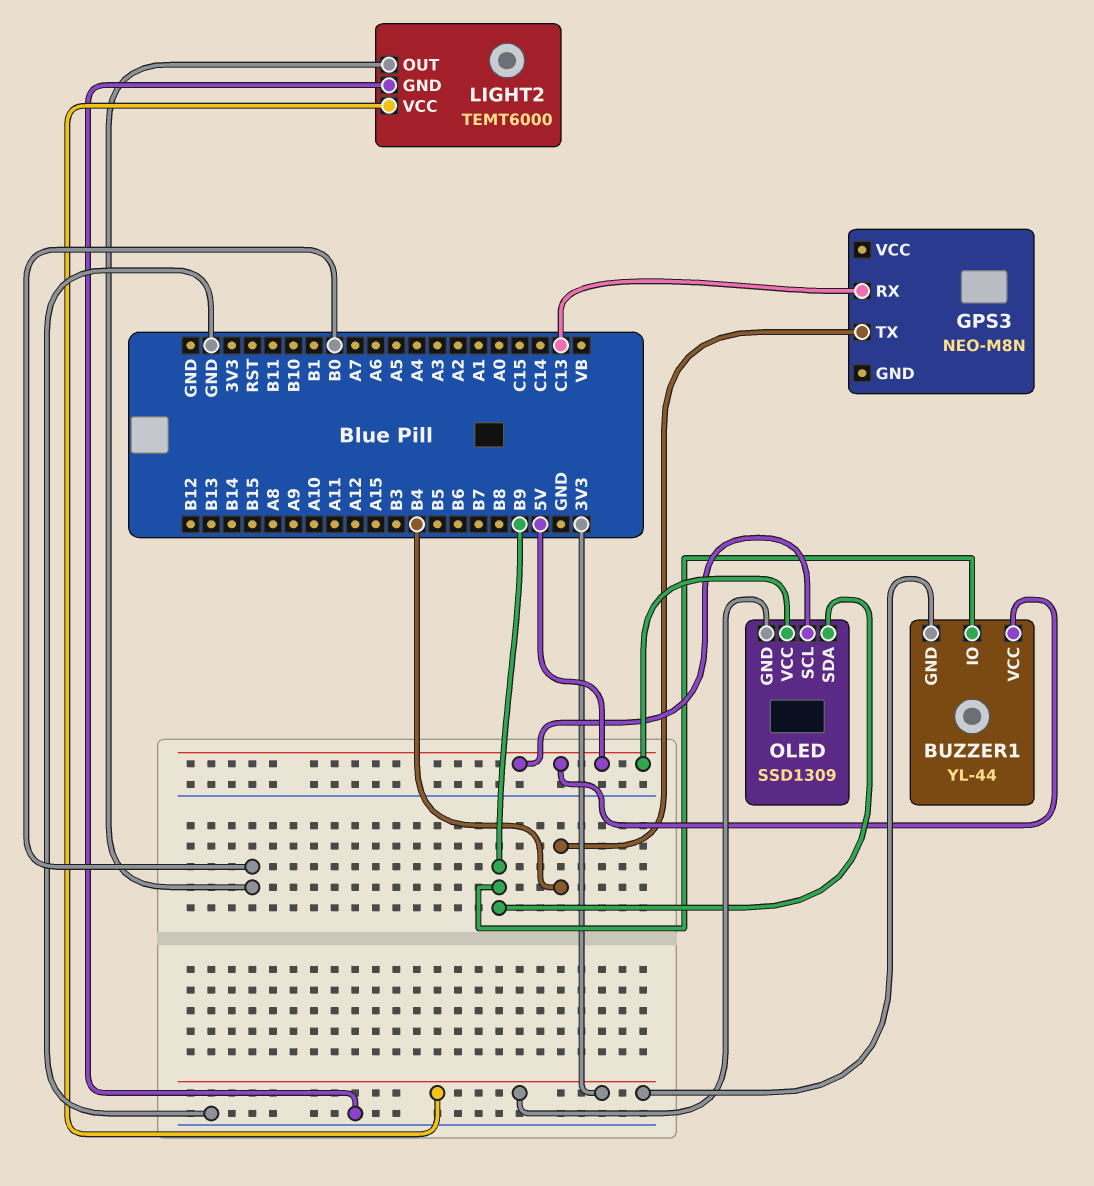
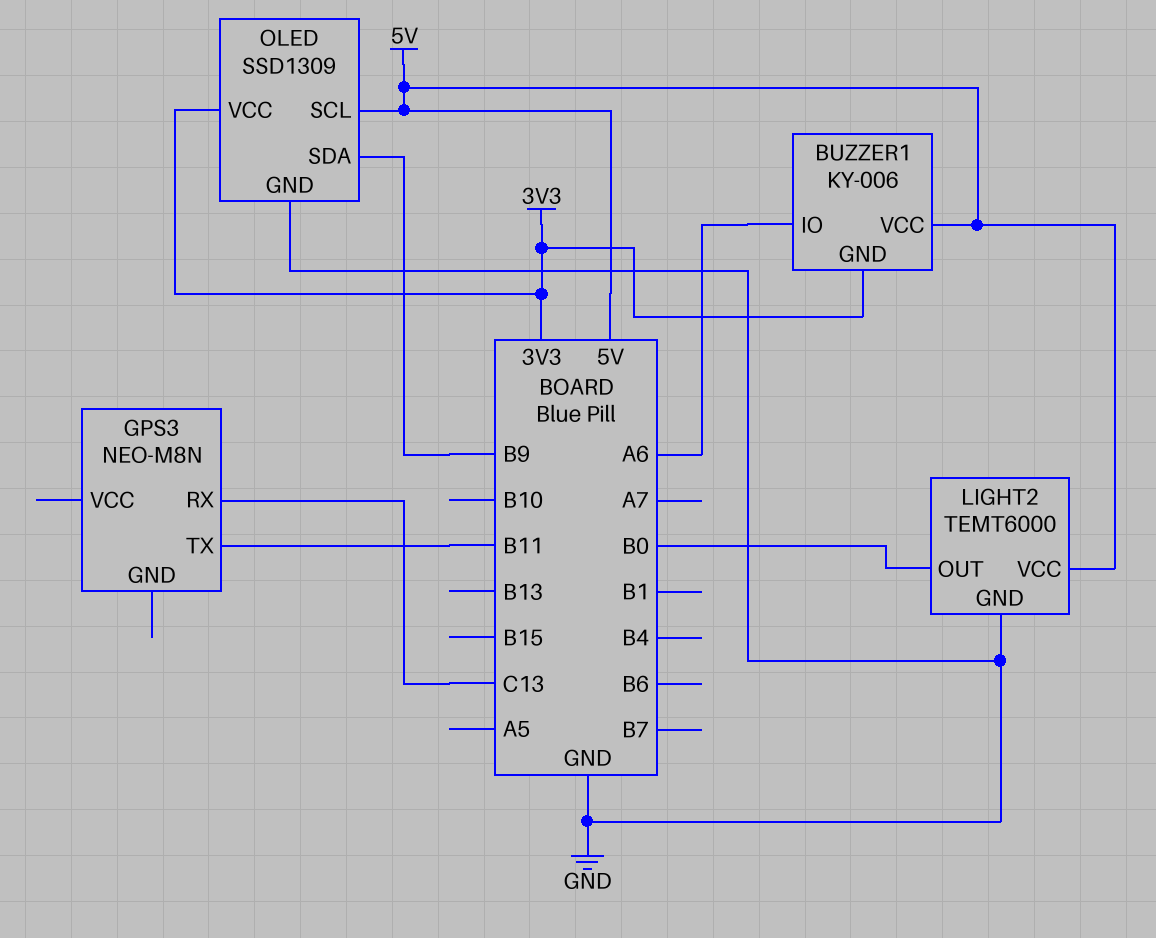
BUZZER1: YL-44 -> KY-006
BUZZER1 pin IO: B9 -> A6
GPS3 pin TX: B4 -> B11
LIGHT2 pin VCC: 3V3 -> 5V
OLED pin GND: 3V3 -> GND
OLED pin VCC: 5V -> 3V3

